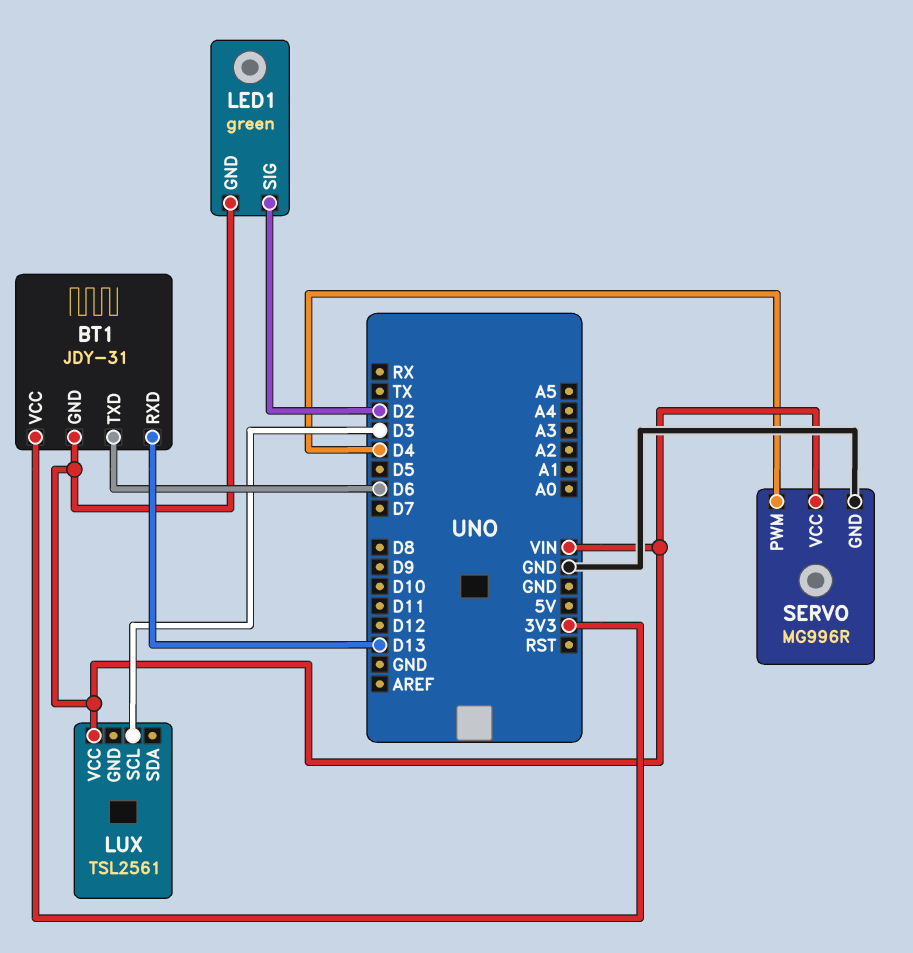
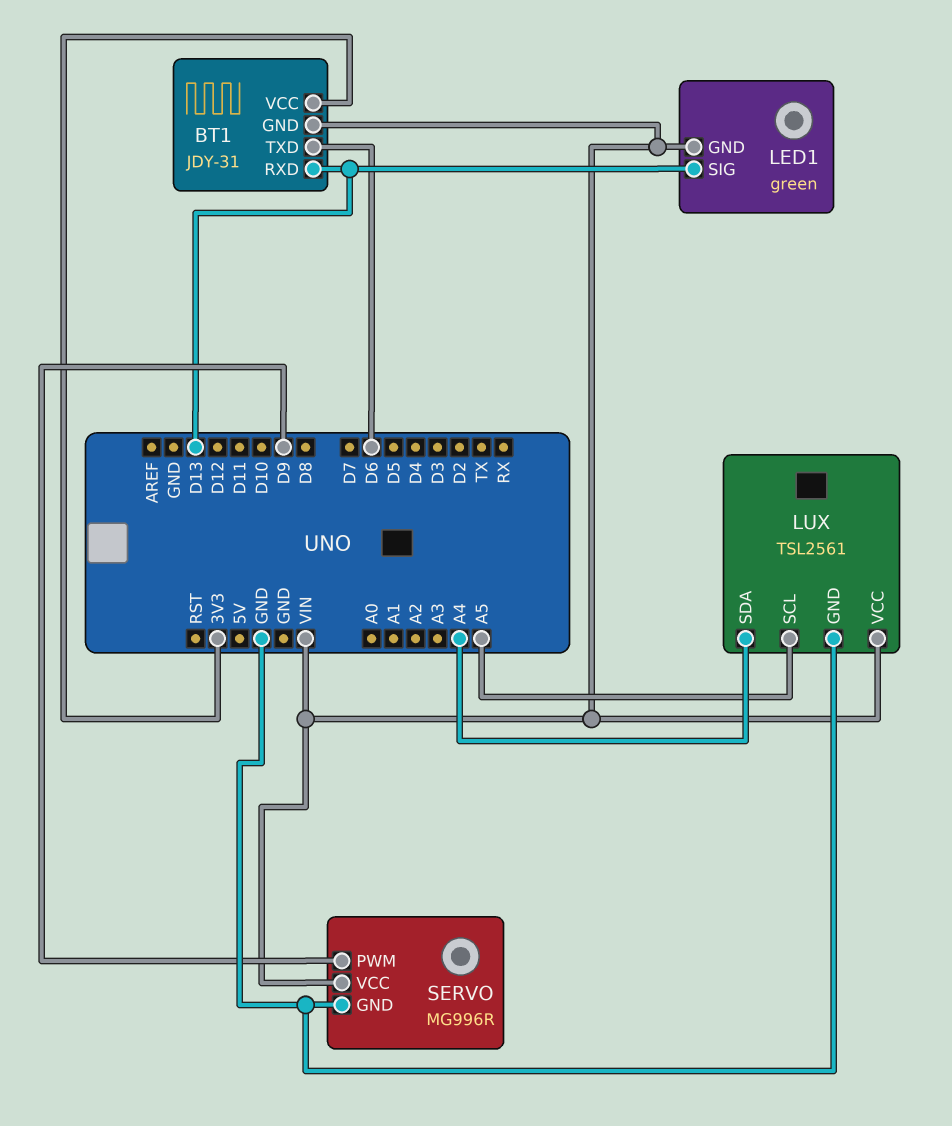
LED1 pin SIG: D2 -> D13
LUX pin GND: none -> GND
LUX pin SCL: D3 -> A5
LUX pin SDA: none -> A4
SERVO pin PWM: D4 -> D9

